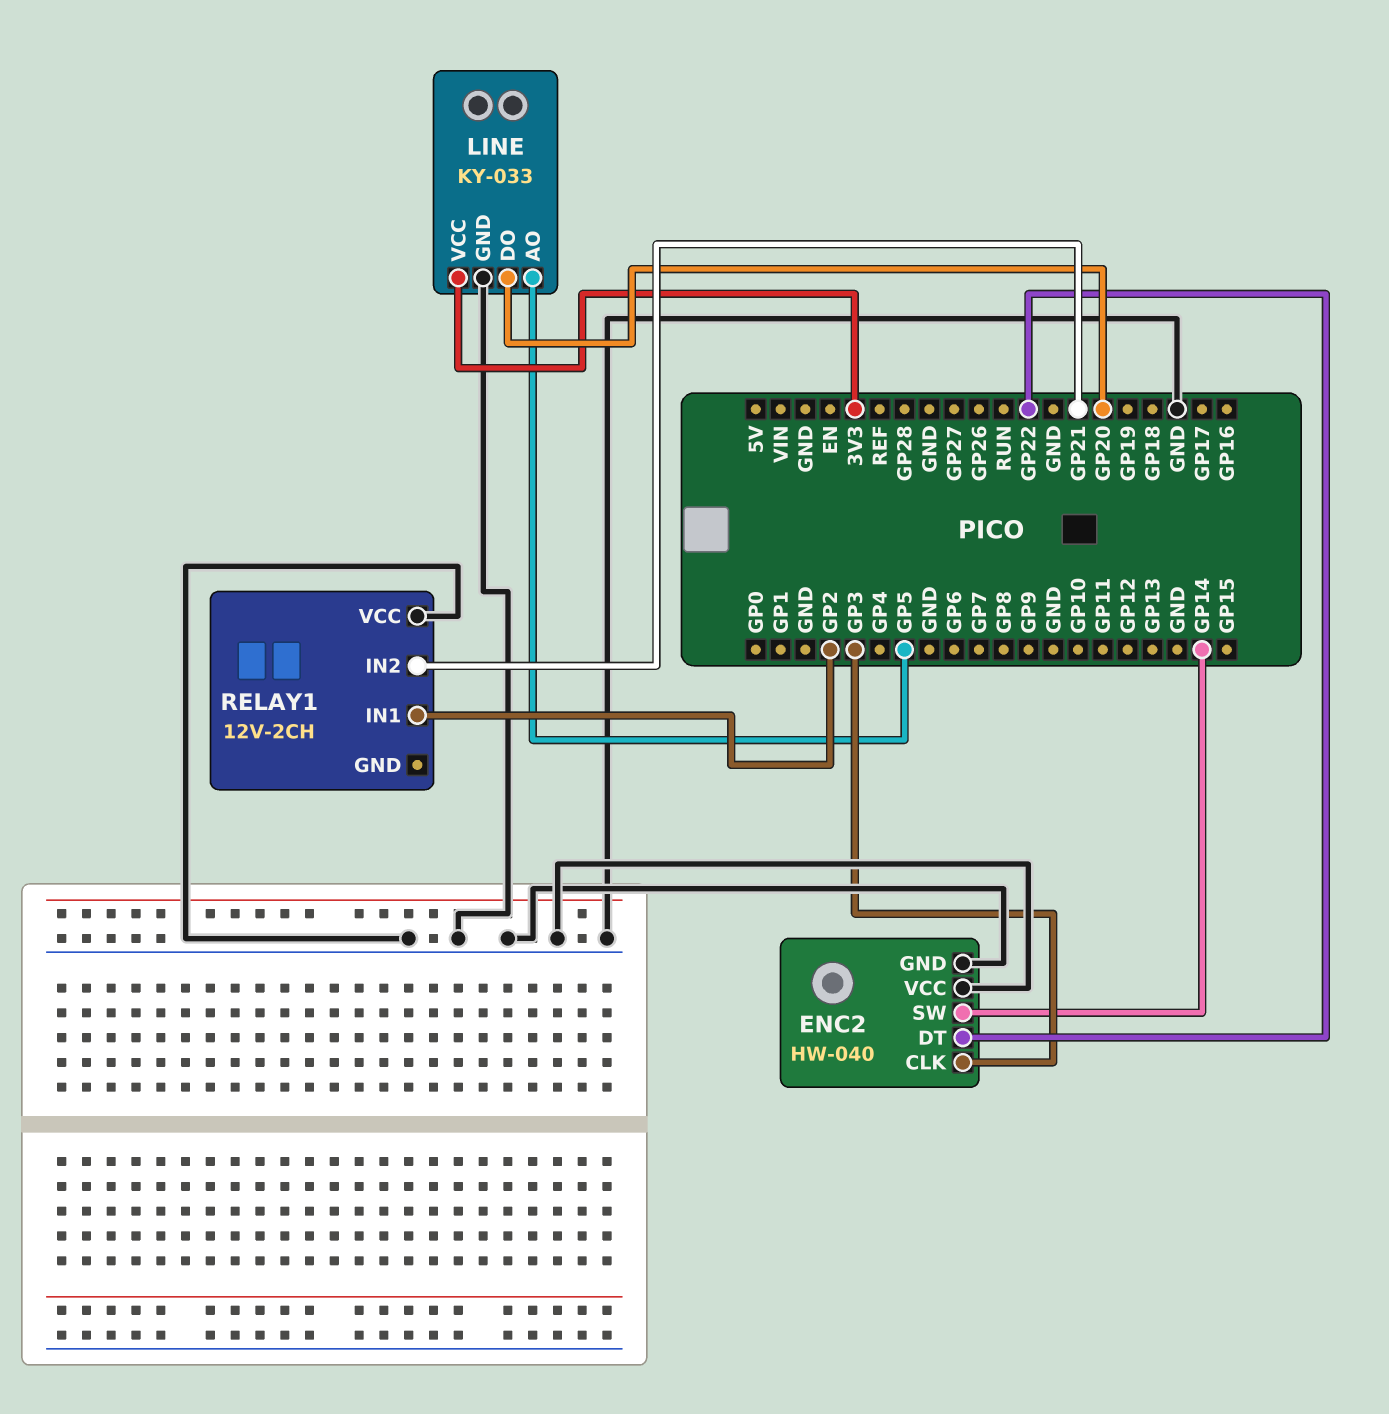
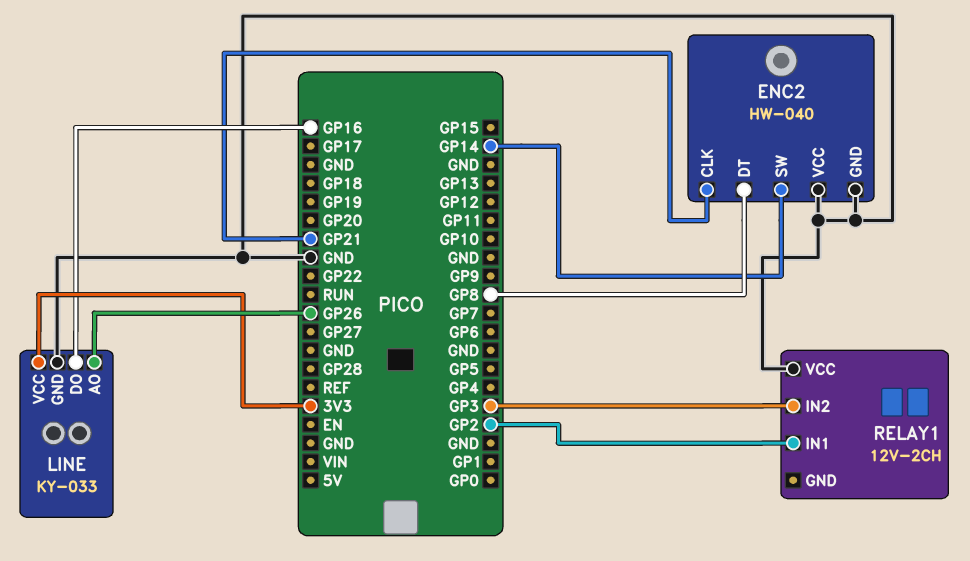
ENC2 pin CLK: GP3 -> GP21
ENC2 pin DT: GP22 -> GP8
LINE pin AO: GP5 -> GP26
LINE pin DO: GP20 -> GP16
RELAY1 pin IN2: GP21 -> GP3

